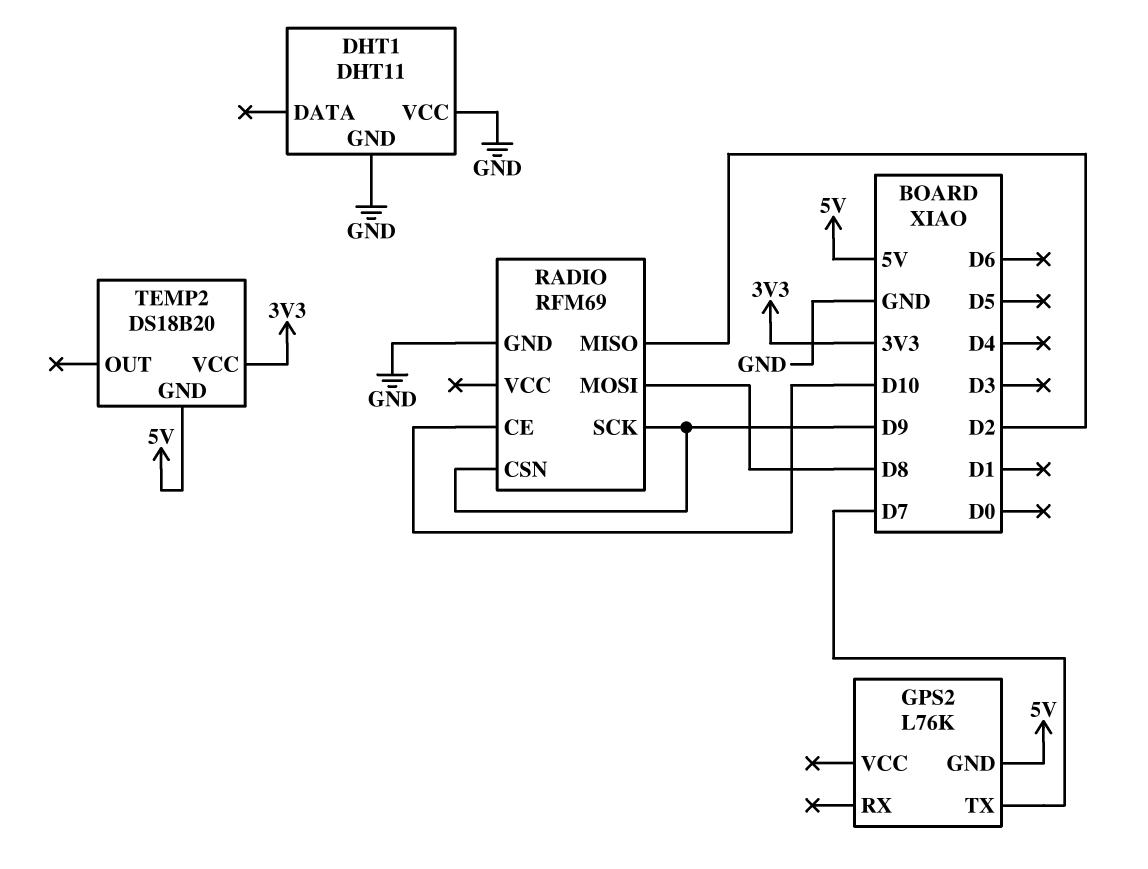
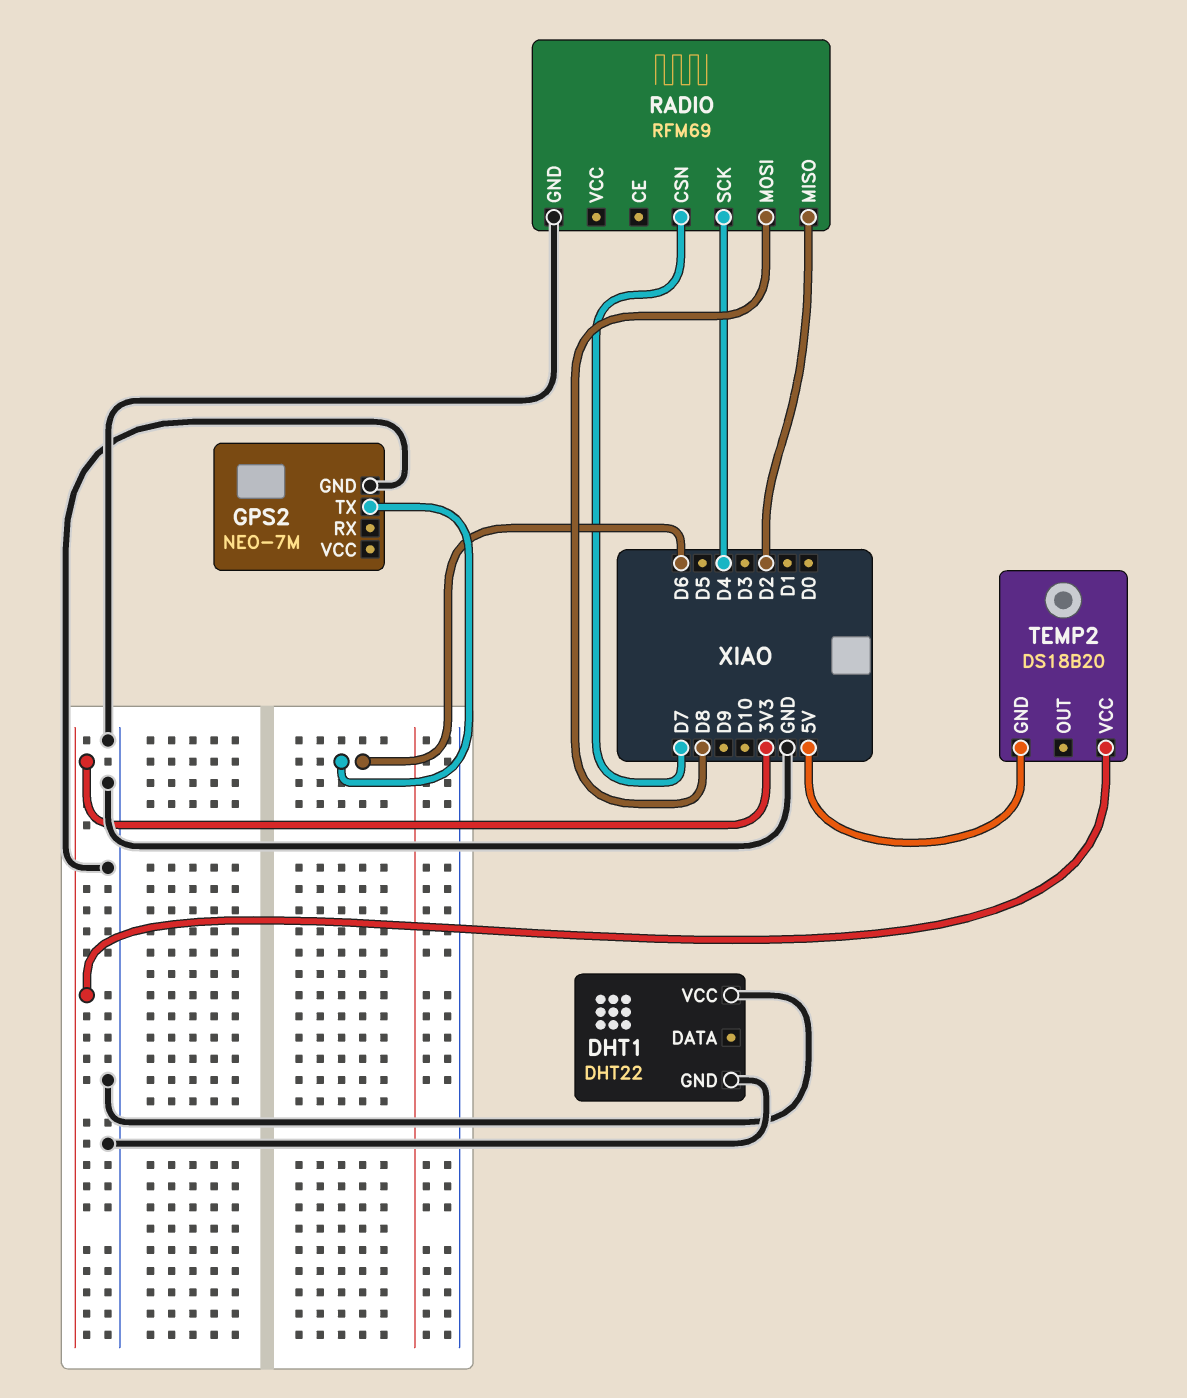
DHT1: DHT11 -> DHT22
GPS2: L76K -> NEO-7M
GPS2 pin GND: 5V -> GND
GPS2 pin TX: D7 -> D6
RADIO pin CE: D10 -> none
RADIO pin CSN: D9 -> D7
RADIO pin SCK: D9 -> D4

